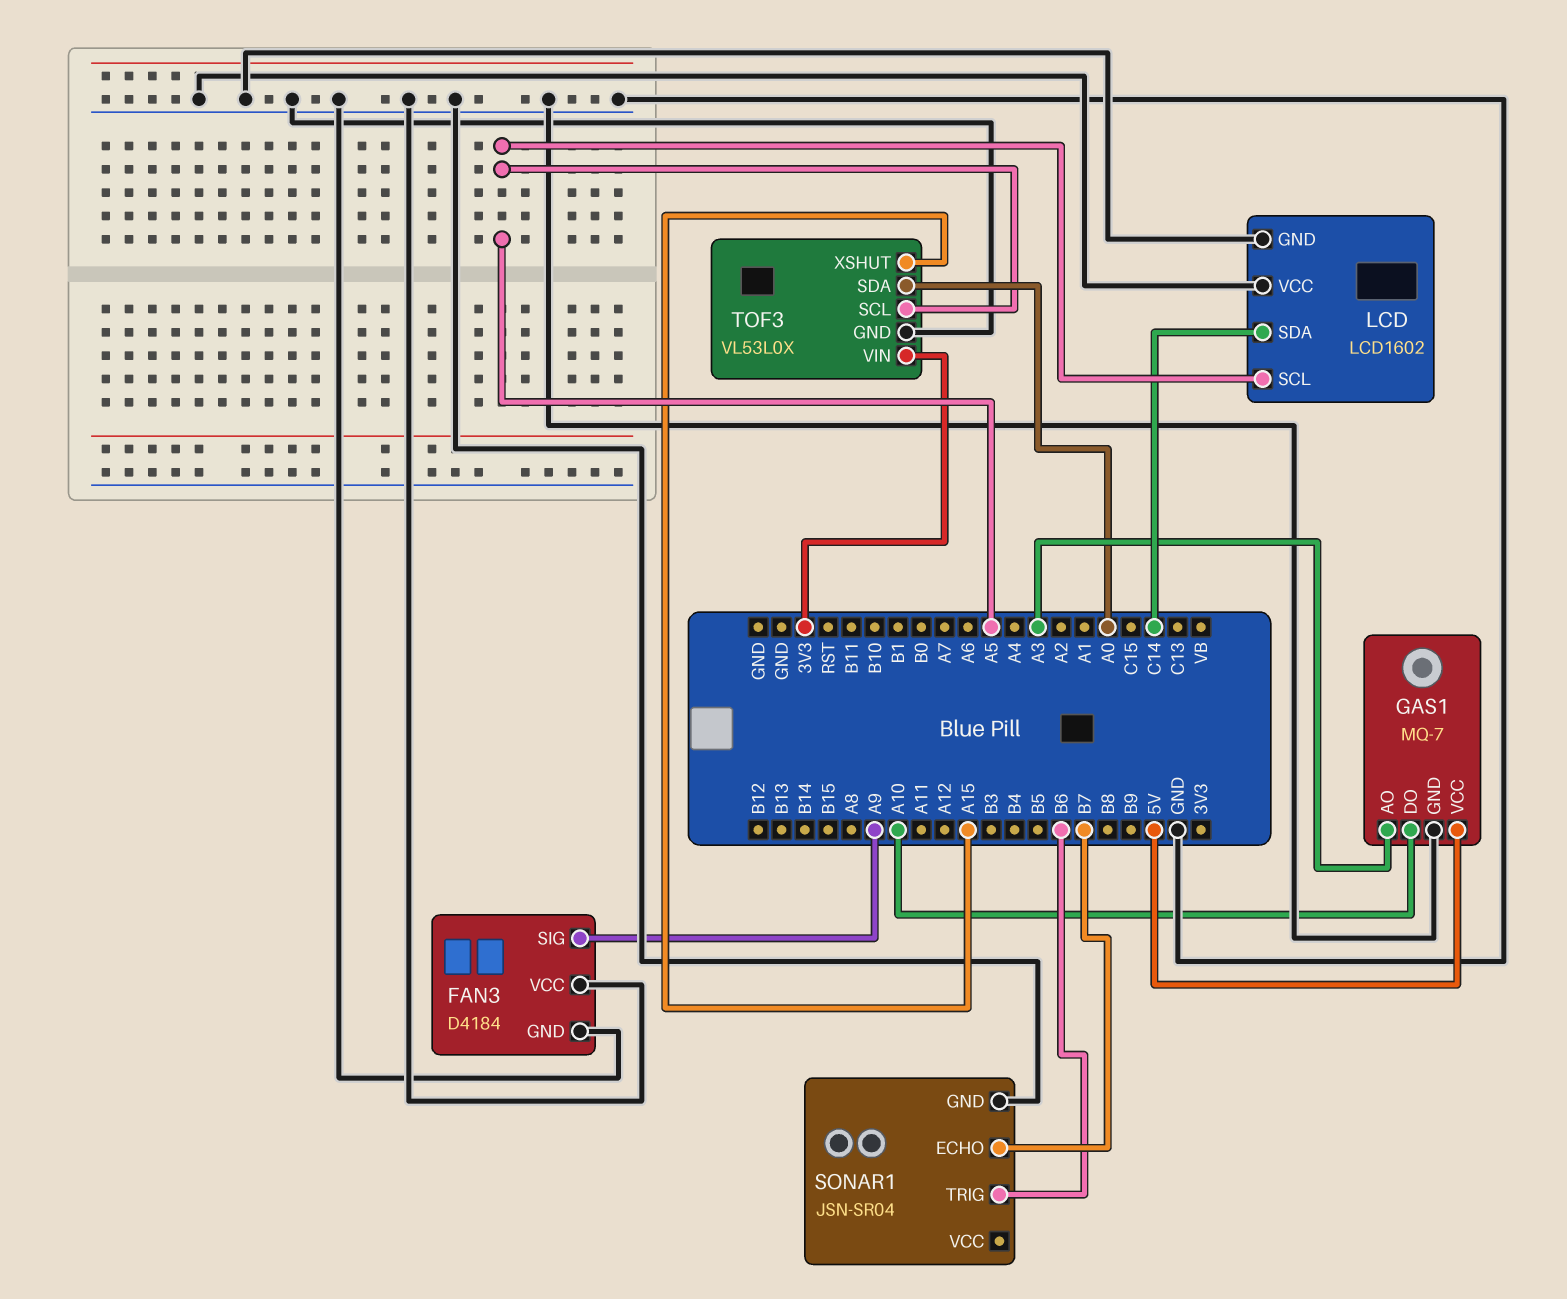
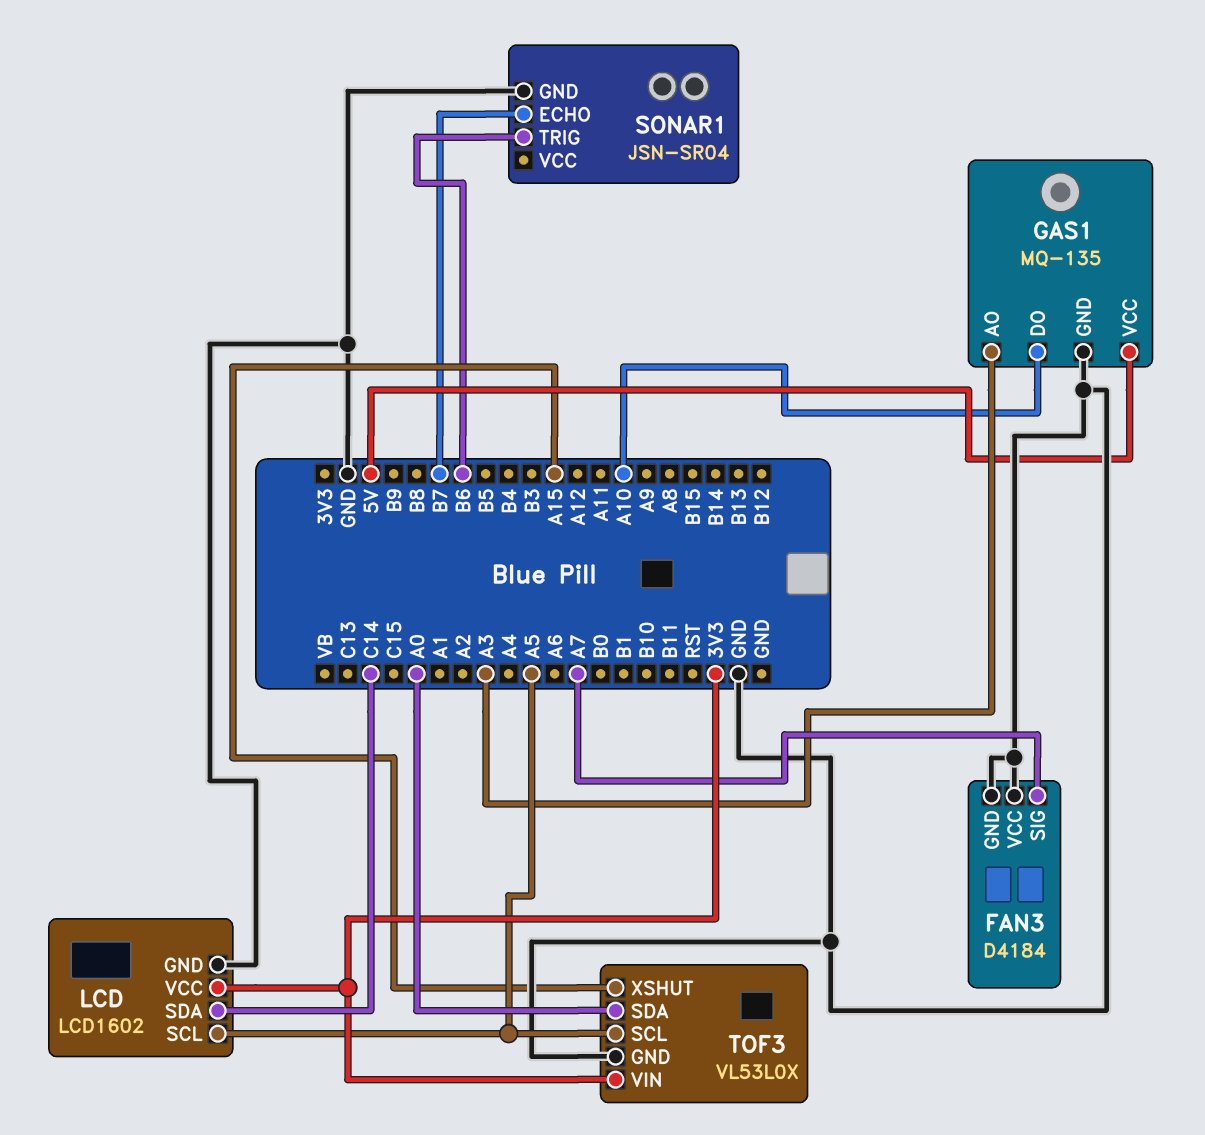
FAN3 pin SIG: A9 -> A7
GAS1: MQ-7 -> MQ-135
LCD pin VCC: GND -> 3V3

